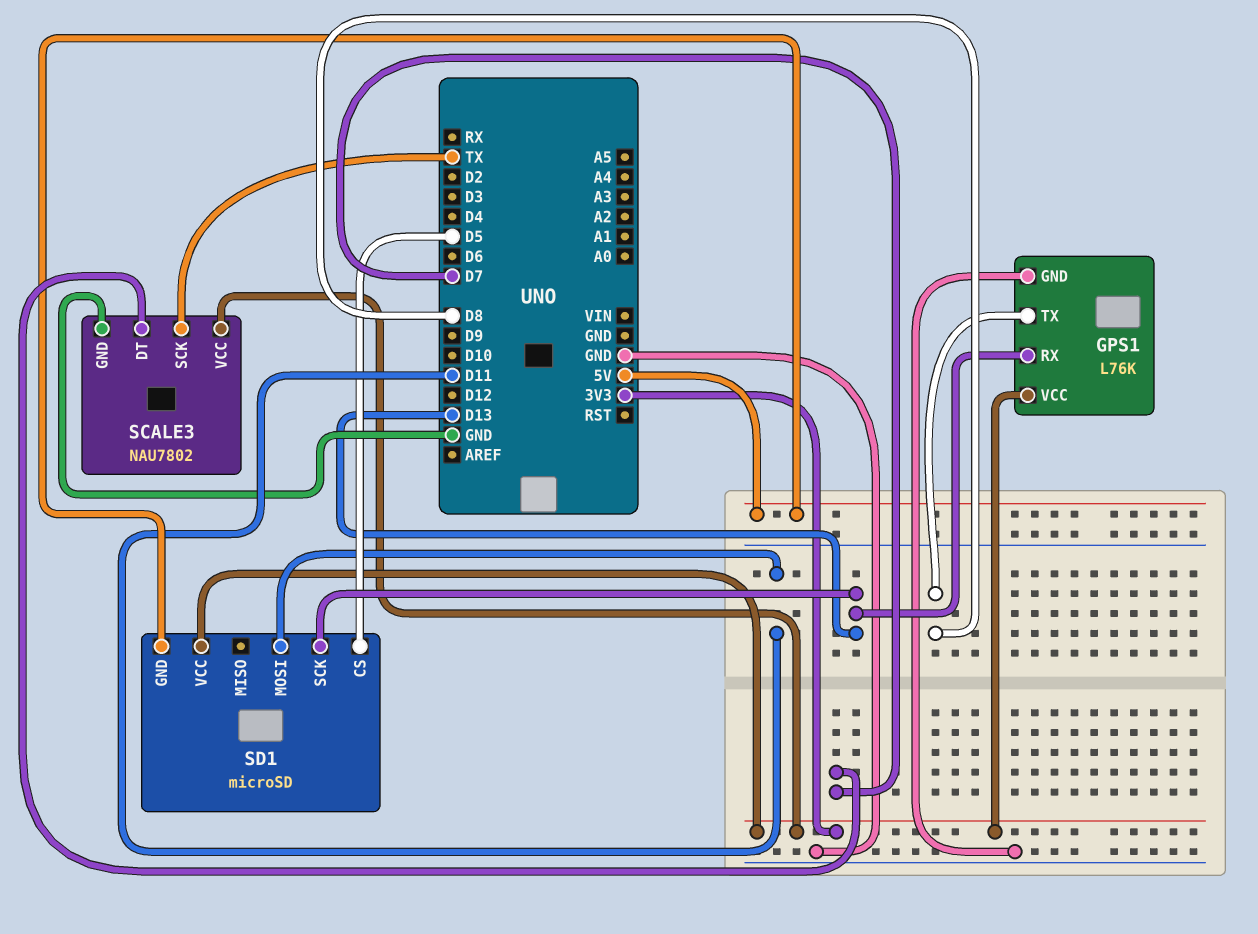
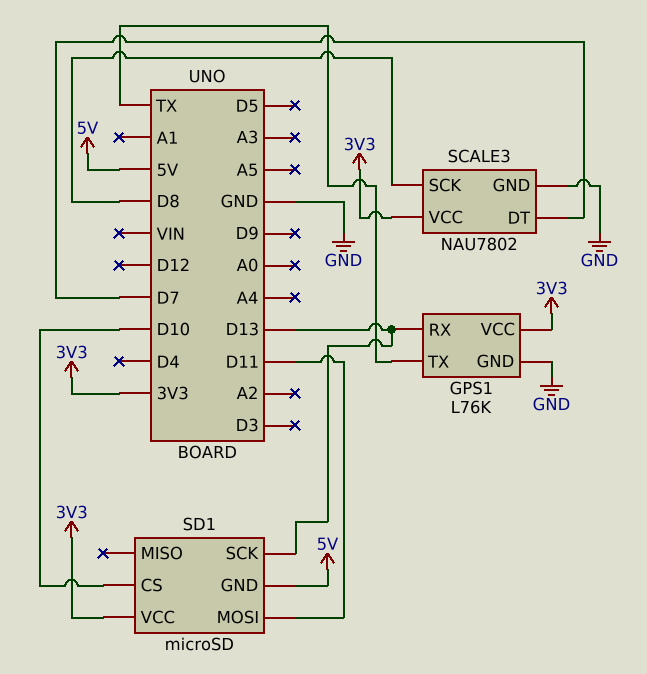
GPS1 pin TX: D8 -> TX
SCALE3 pin SCK: TX -> D8
SD1 pin CS: D5 -> D10

